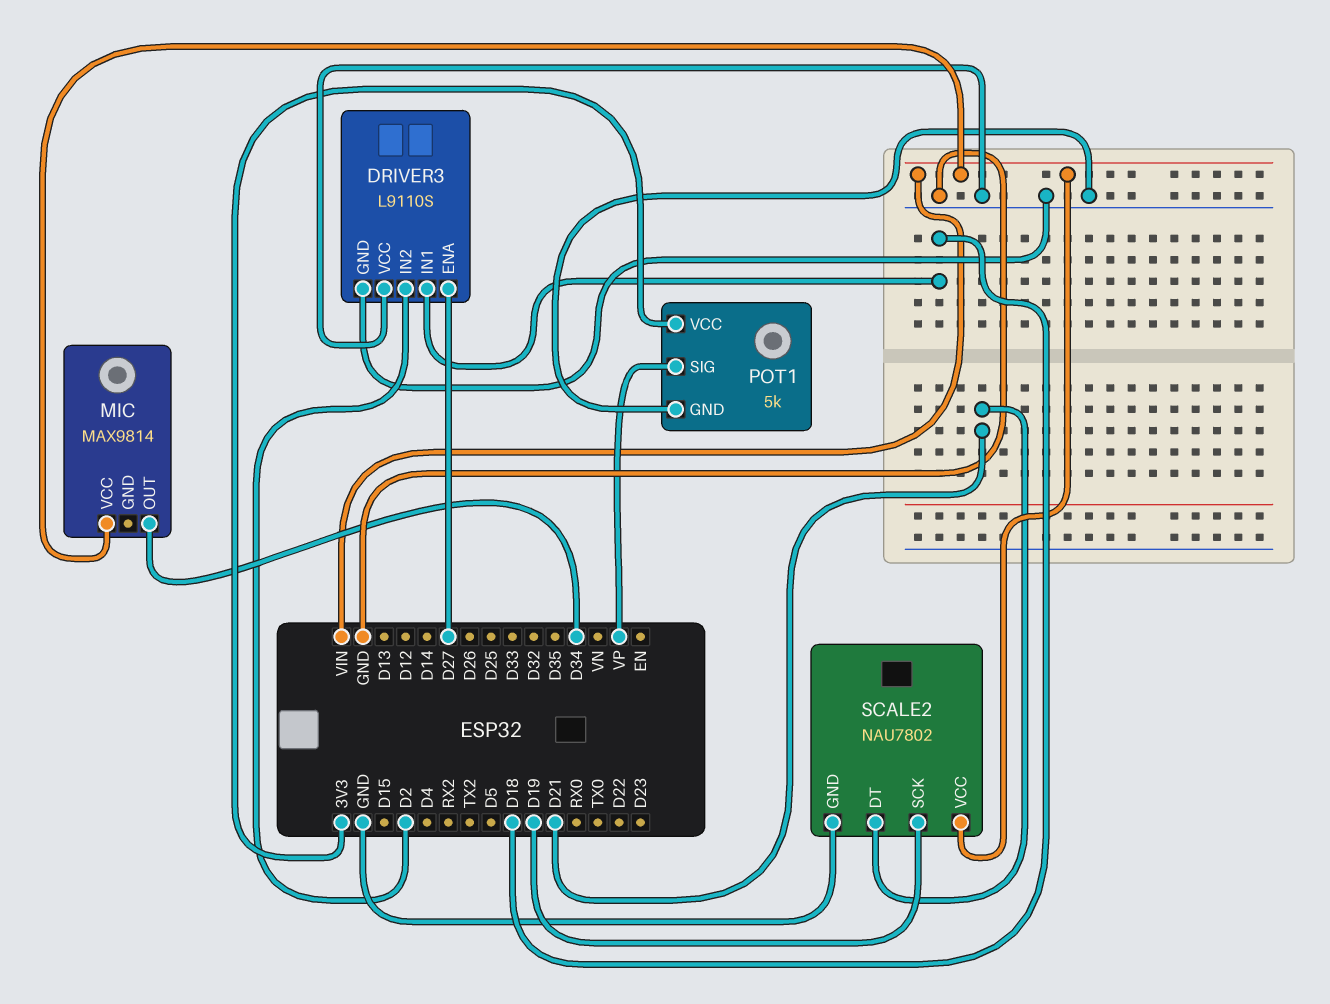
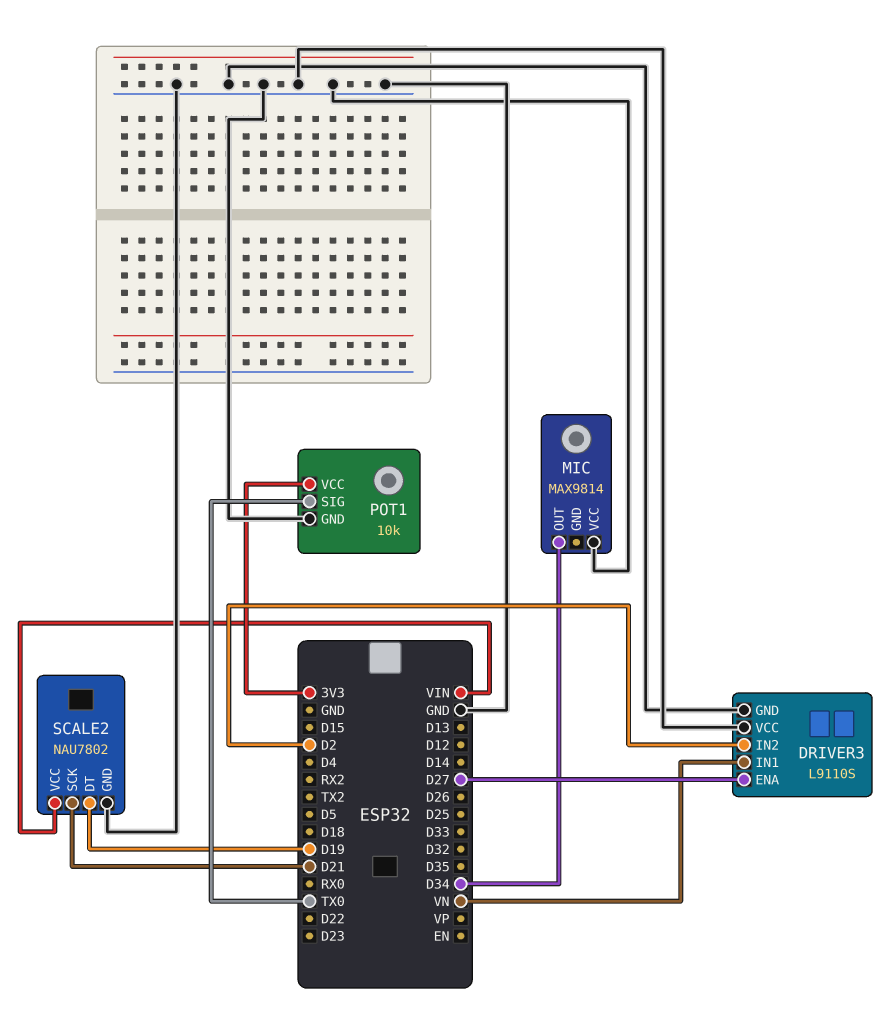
DRIVER3 pin IN1: D18 -> VN
MIC pin VCC: VIN -> GND
POT1: 5k -> 10k
POT1 pin SIG: VP -> TX0
SCALE2 pin DT: D21 -> D19
SCALE2 pin SCK: D19 -> D21

